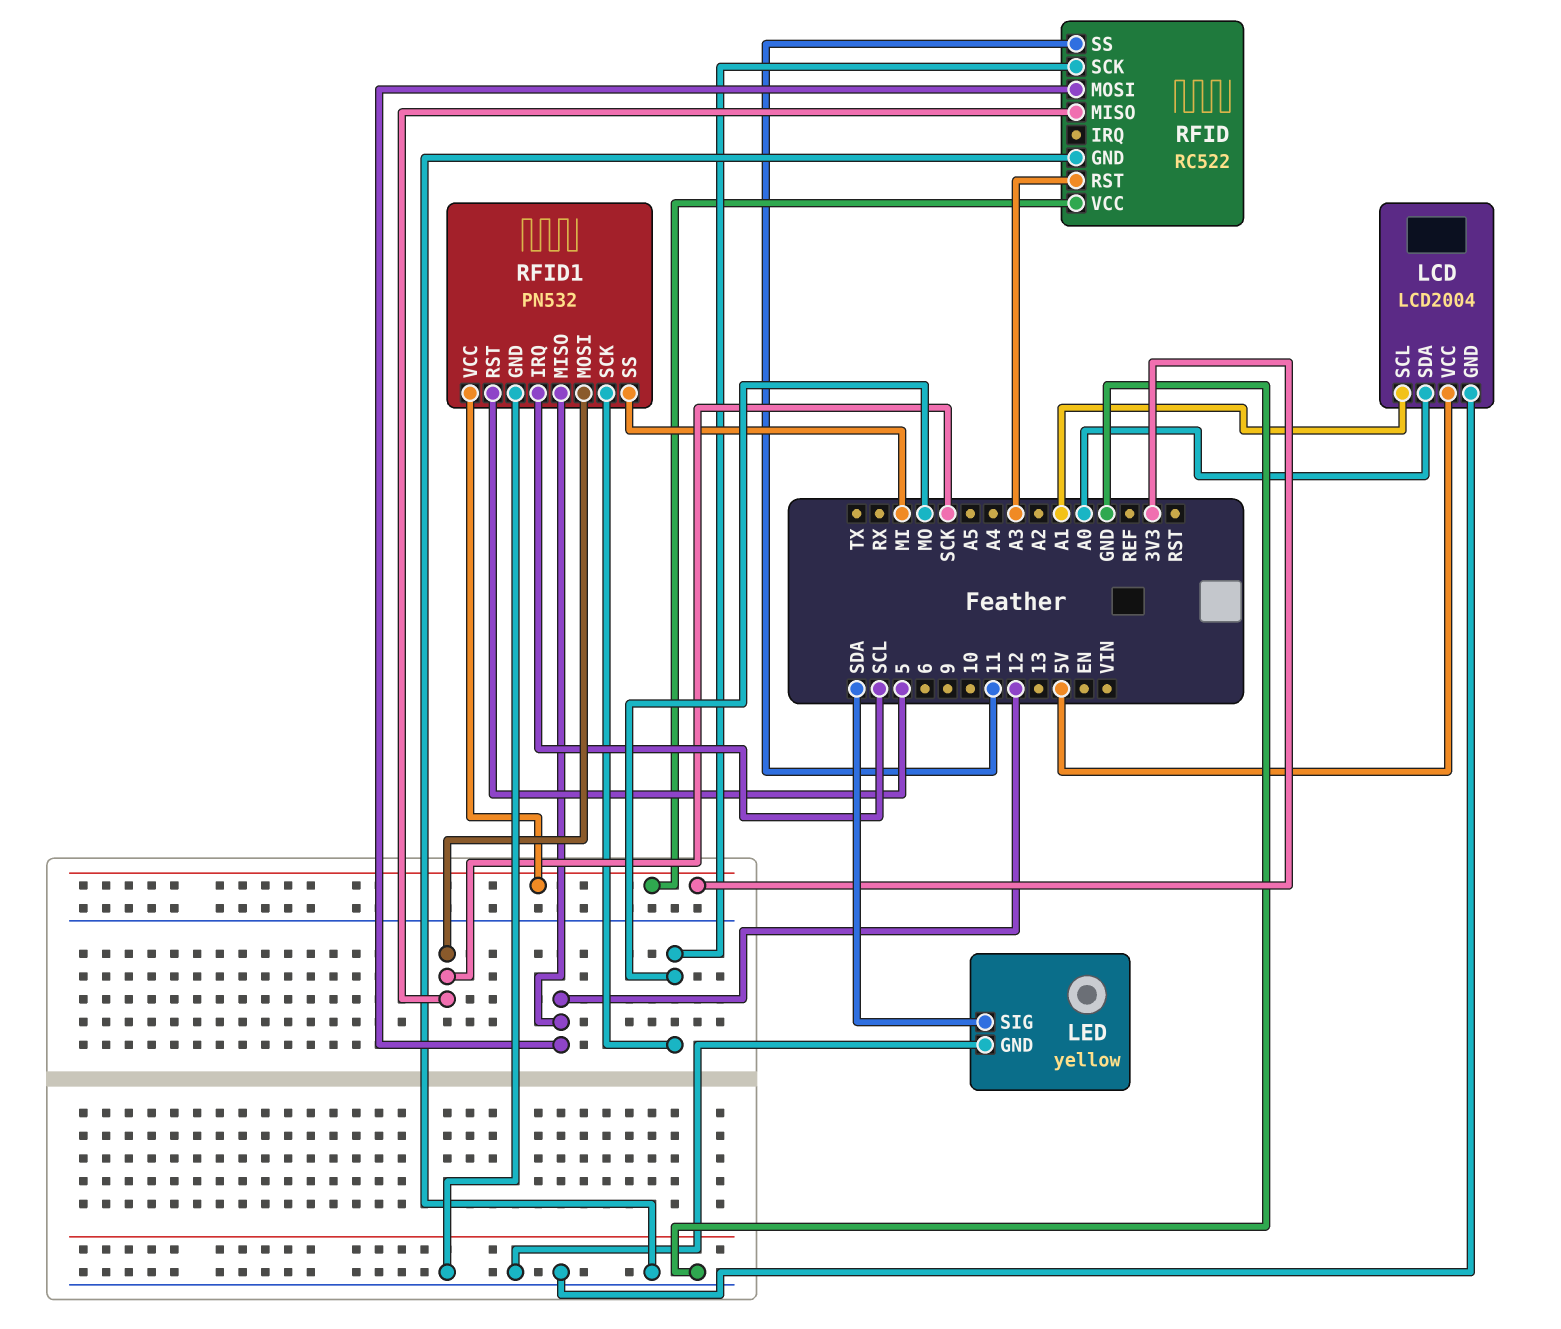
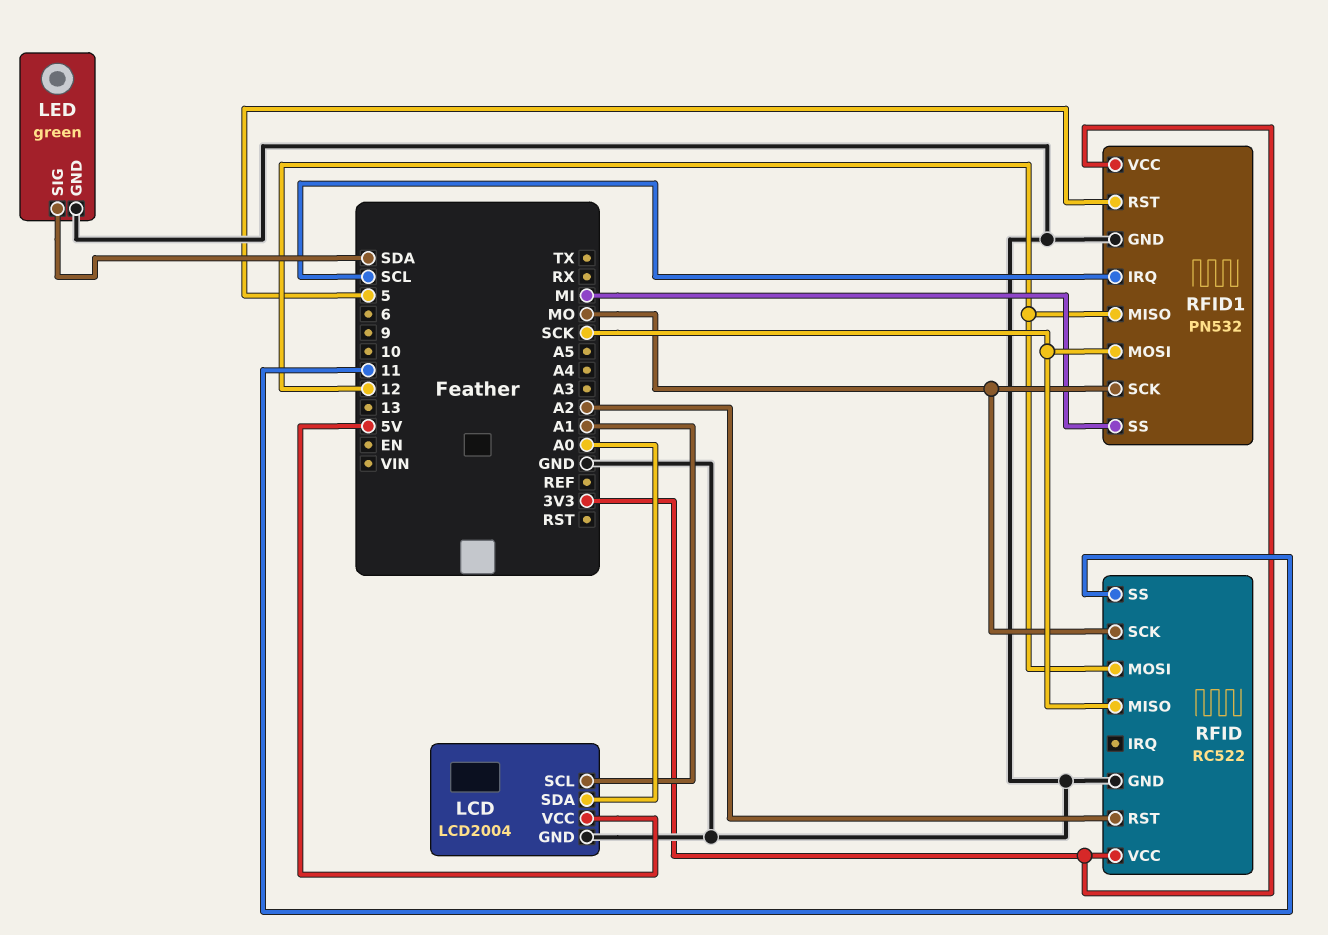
LED: yellow -> green
RFID pin RST: A3 -> A2

